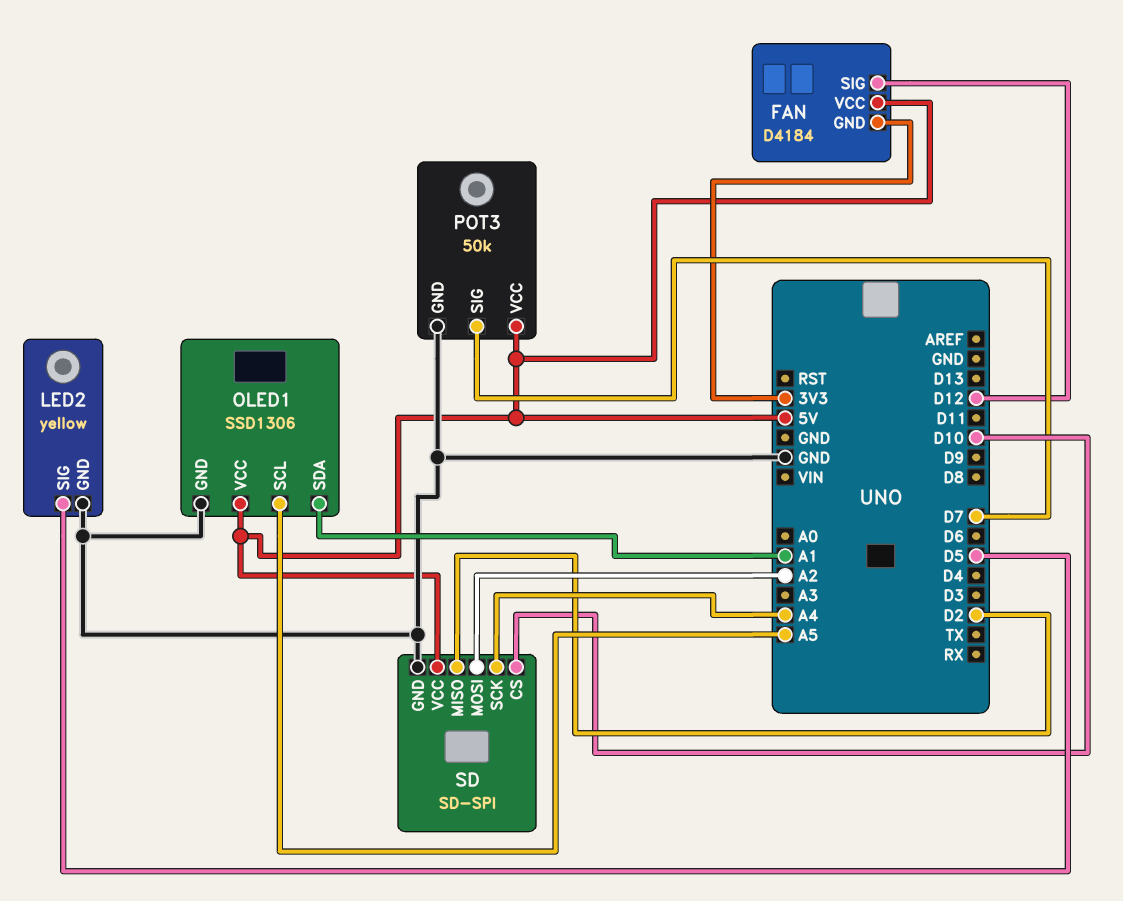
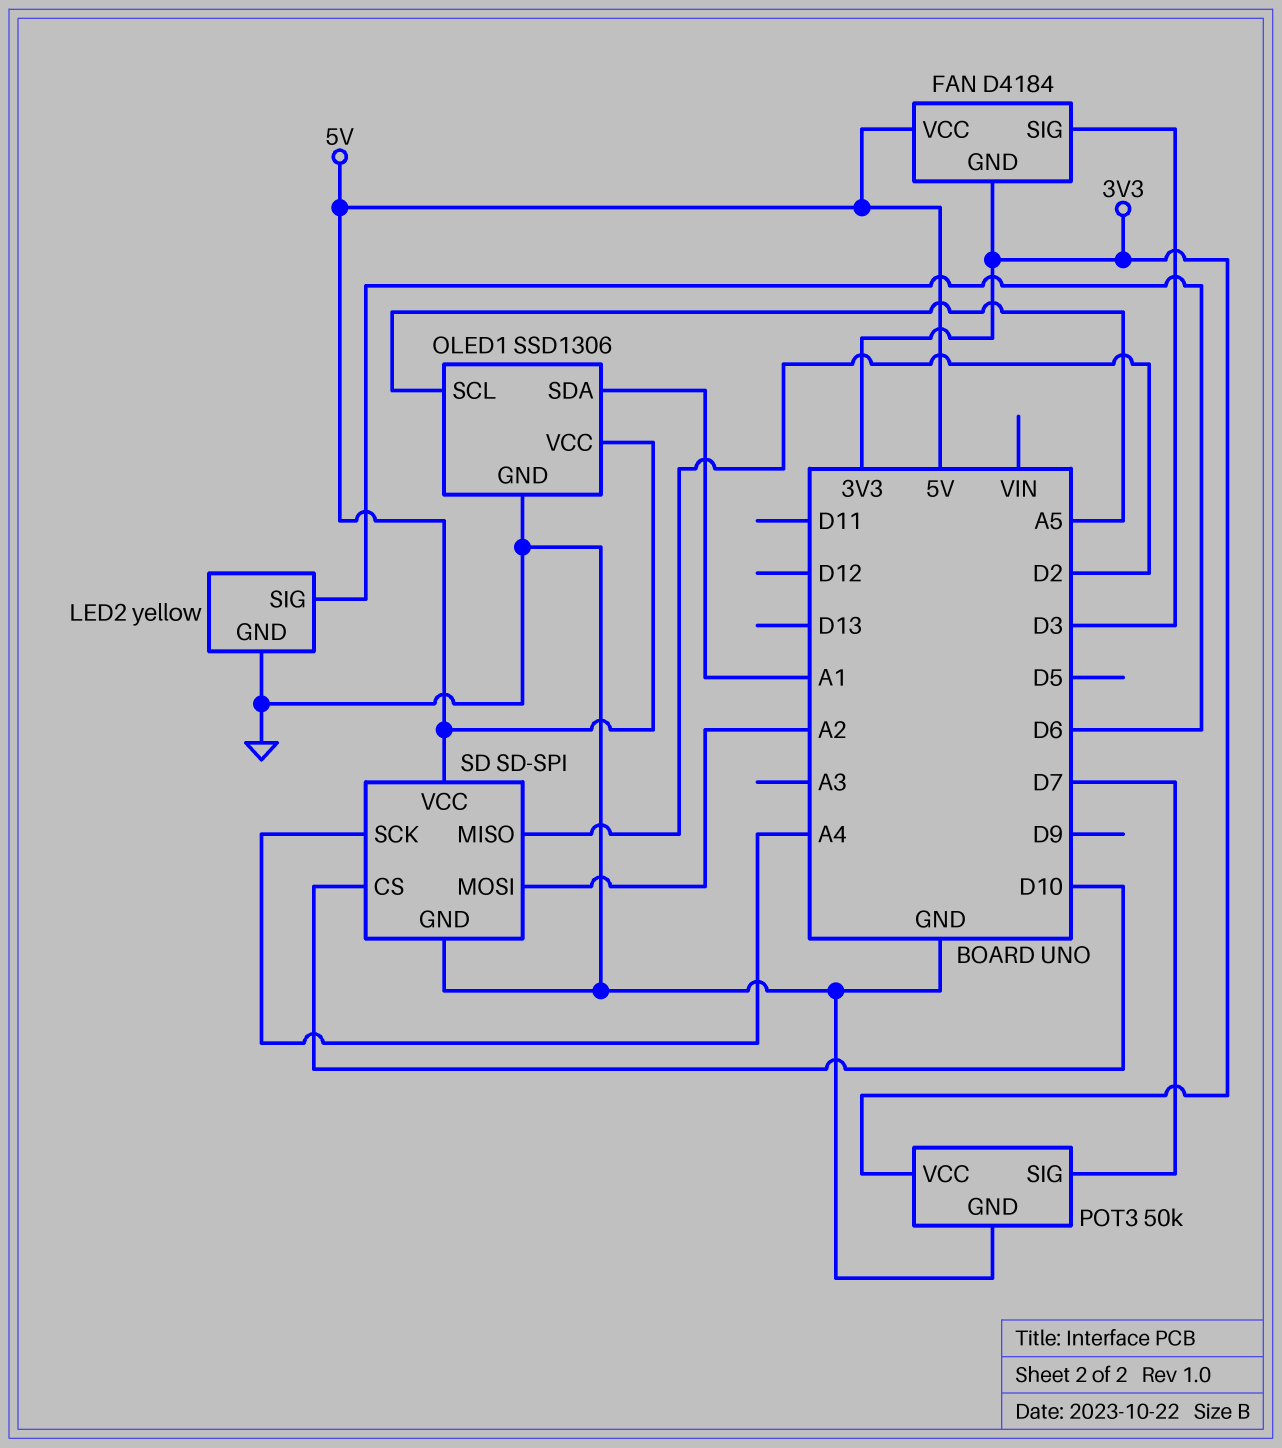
FAN pin SIG: D12 -> D3
LED2 pin SIG: D5 -> D6
POT3 pin VCC: 5V -> 3V3

